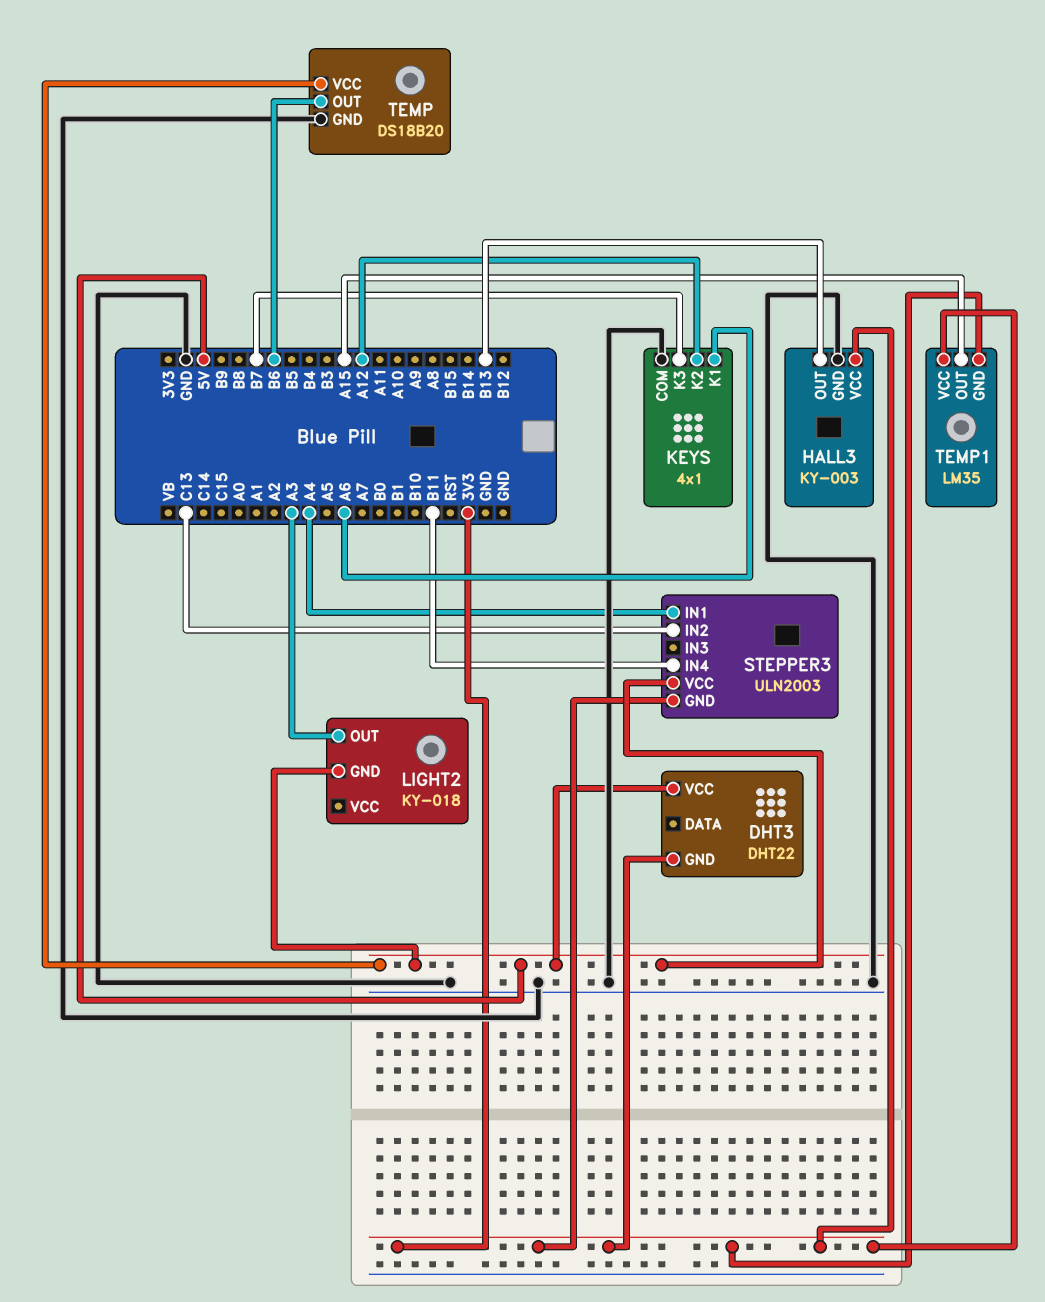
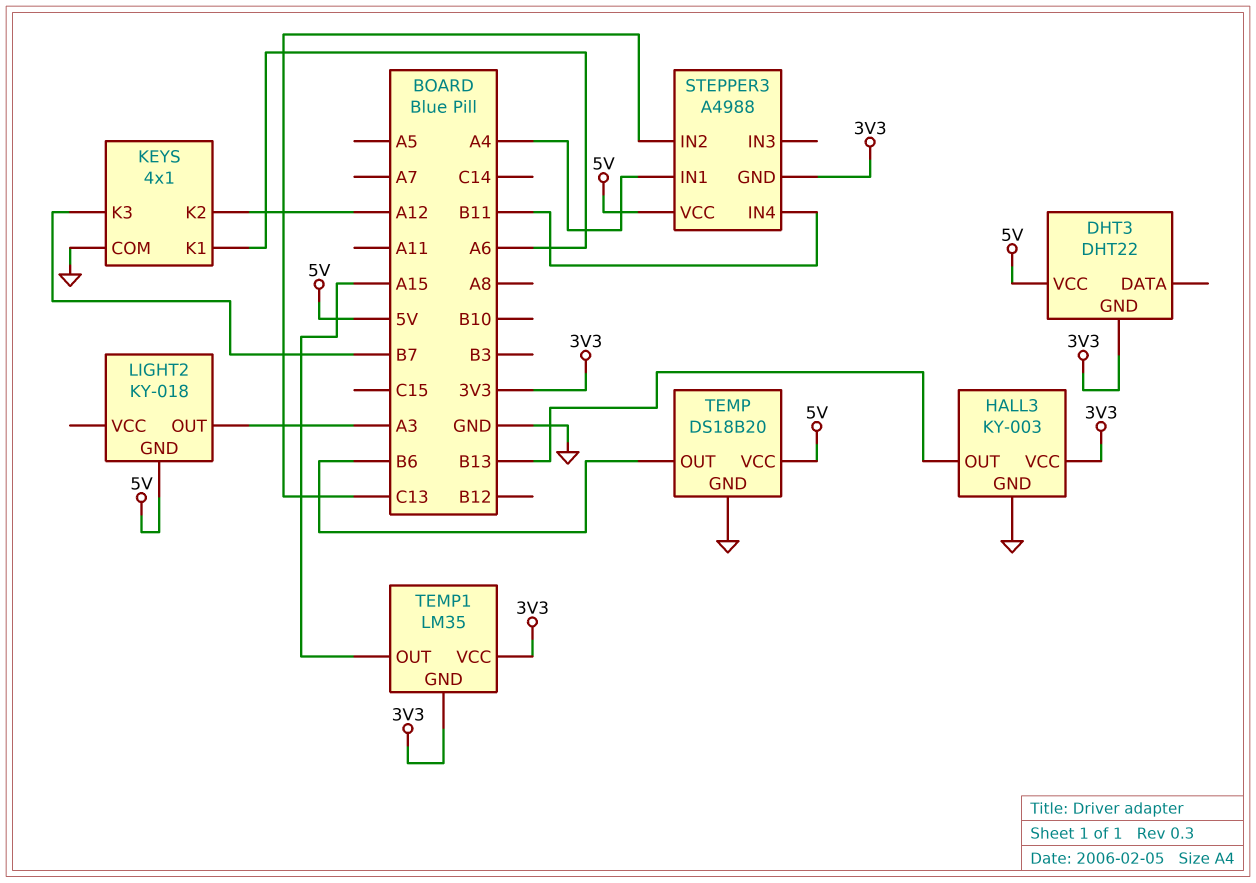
STEPPER3: ULN2003 -> A4988

